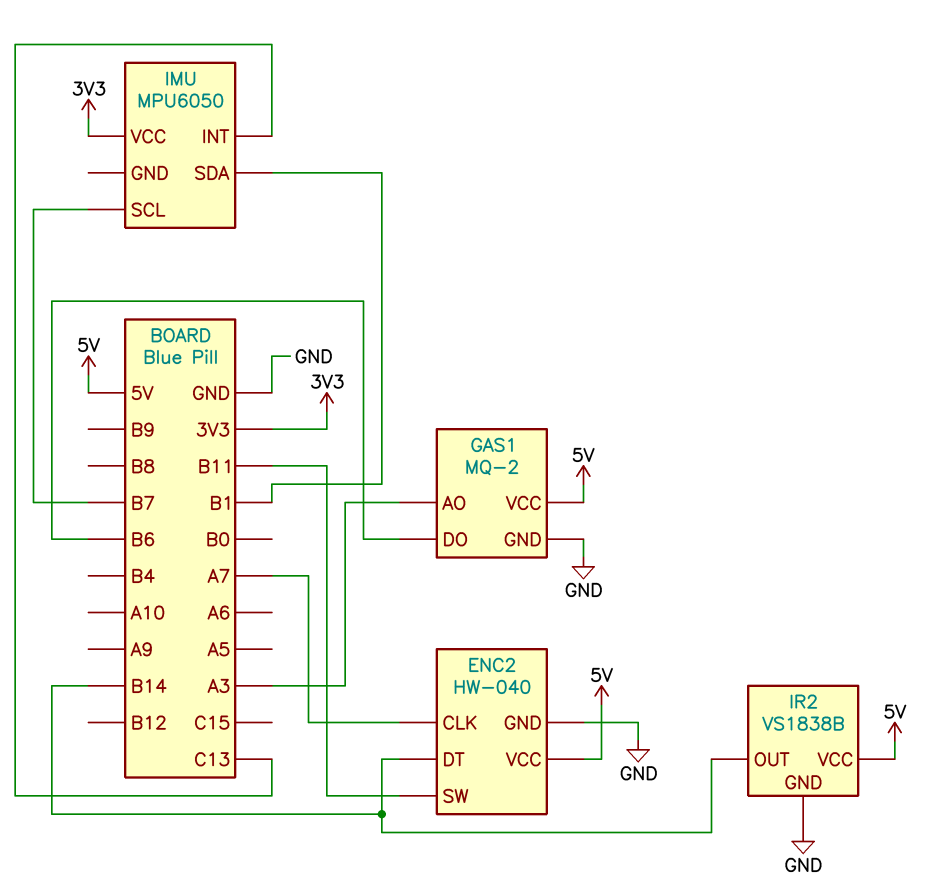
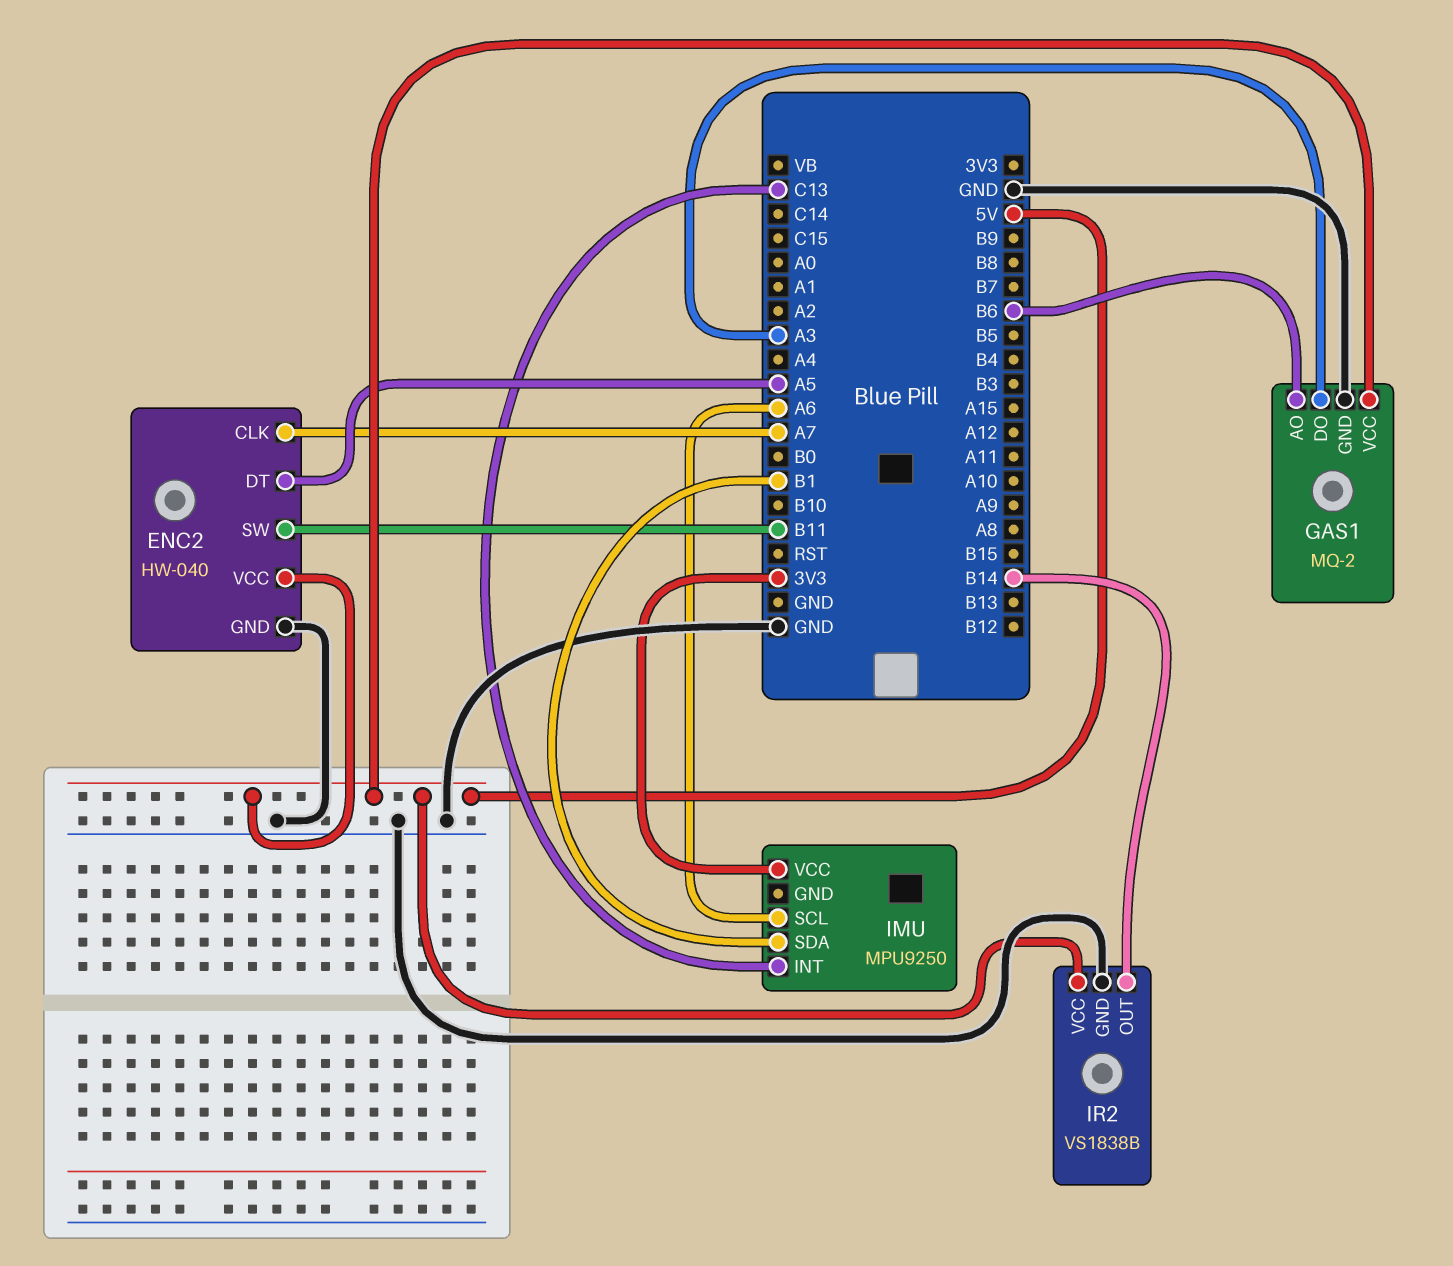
ENC2 pin DT: B14 -> A5
GAS1 pin AO: A3 -> B6
GAS1 pin DO: B6 -> A3
IMU: MPU6050 -> MPU9250
IMU pin SCL: B7 -> A6

